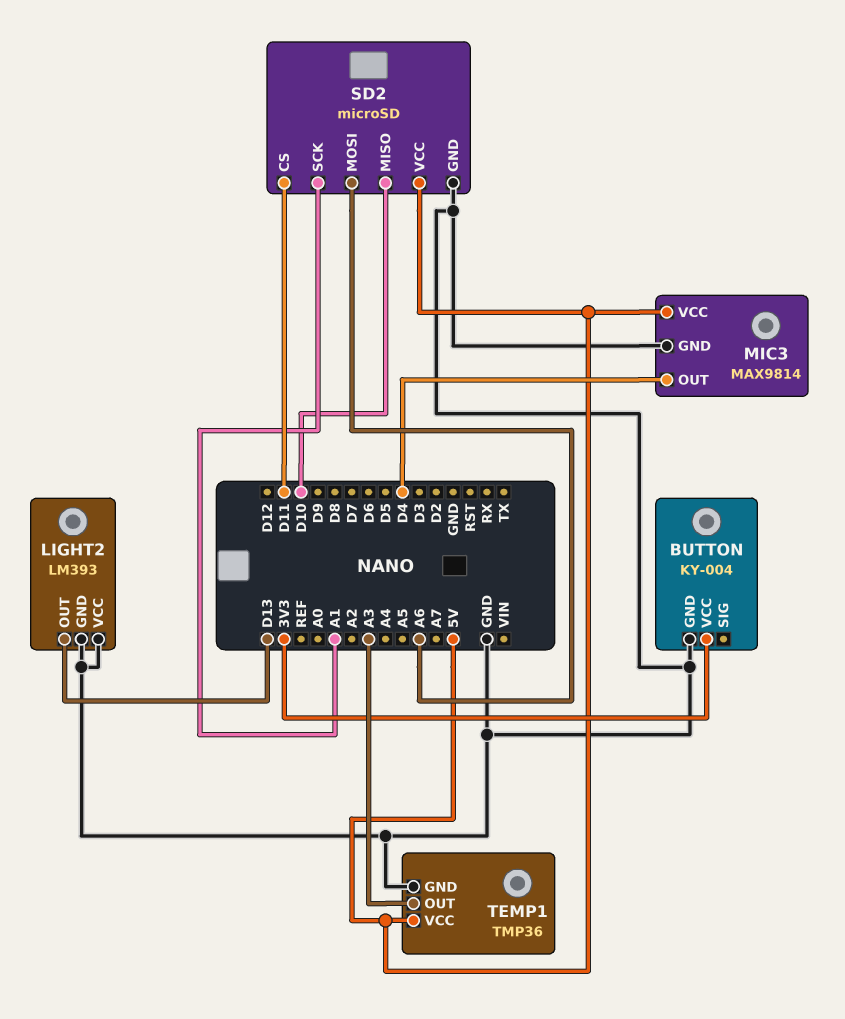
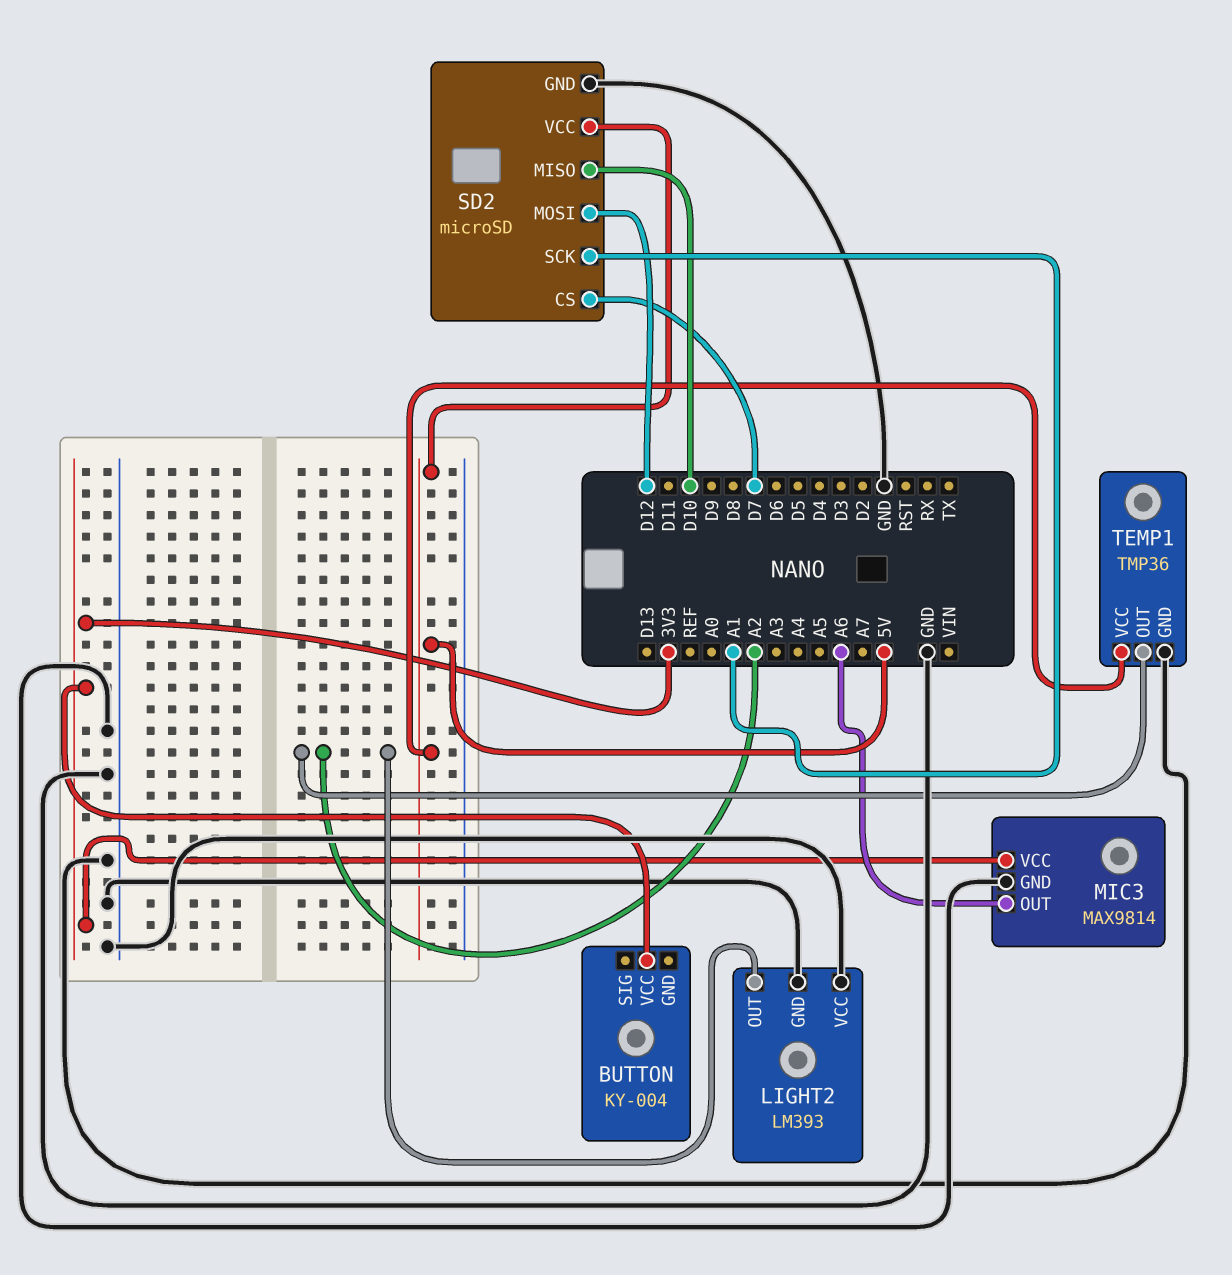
BUTTON pin GND: GND -> none
LIGHT2 pin OUT: D13 -> A2
MIC3 pin OUT: D4 -> A6
MIC3 pin VCC: 5V -> 3V3
SD2 pin CS: D11 -> D7
SD2 pin MOSI: A6 -> D12
TEMP1 pin OUT: A3 -> A2

